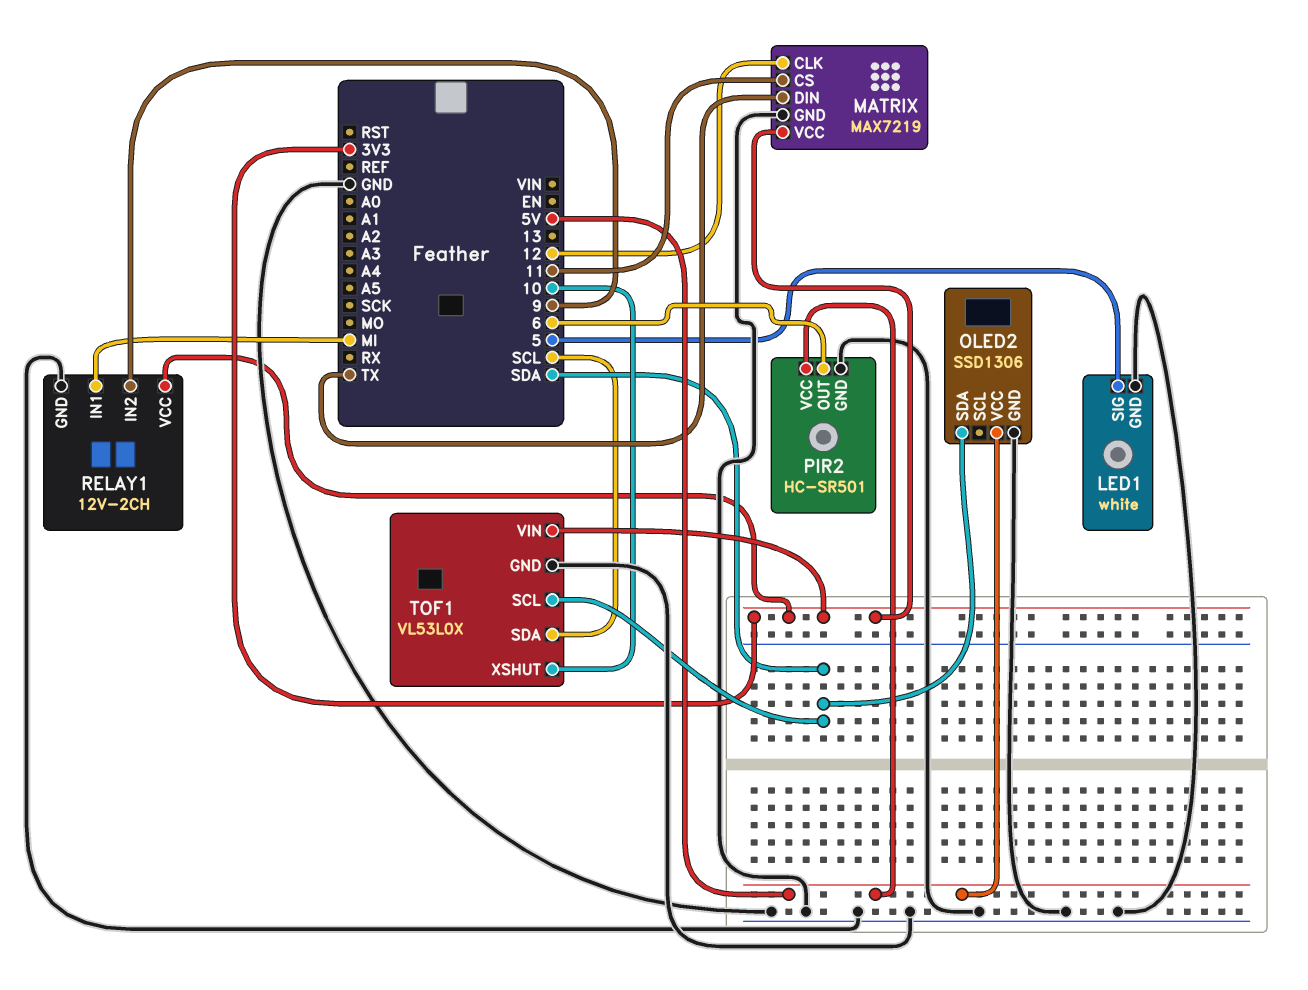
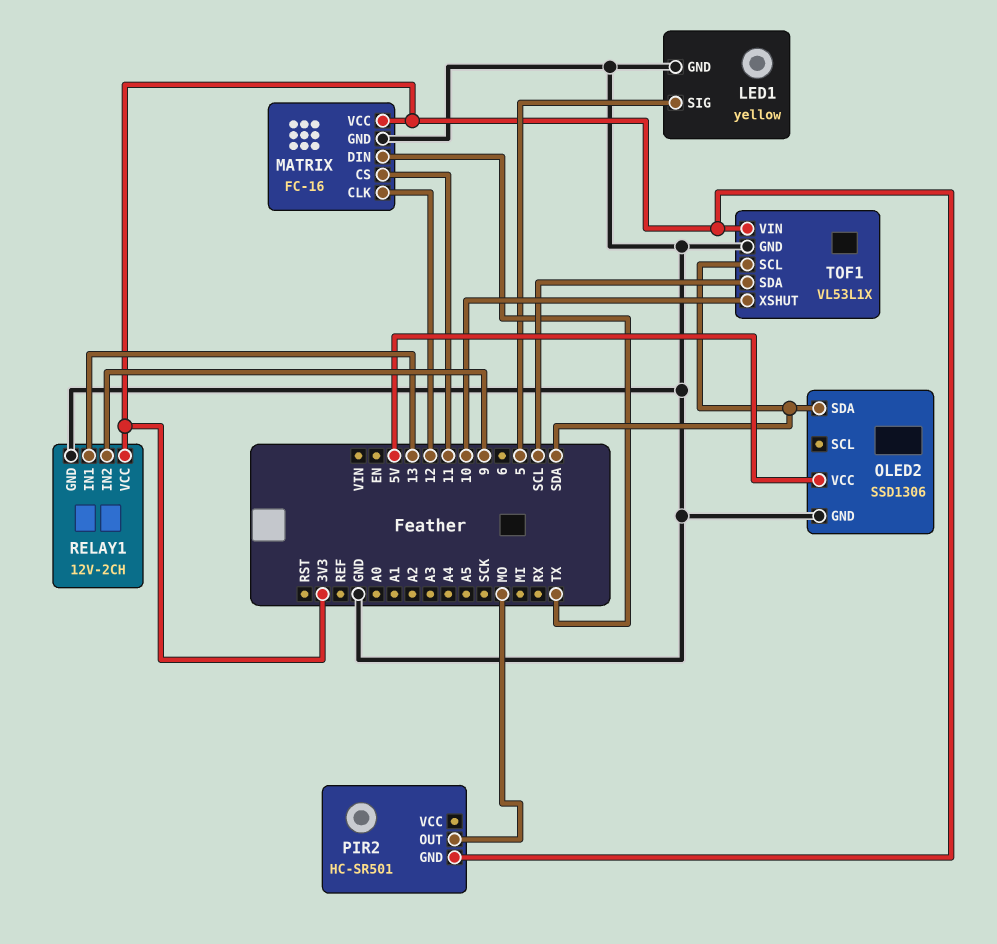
LED1: white -> yellow
MATRIX: MAX7219 -> FC-16
PIR2 pin GND: GND -> 3V3
PIR2 pin OUT: 6 -> MO
PIR2 pin VCC: 5V -> none
RELAY1 pin IN1: MI -> 13
TOF1: VL53L0X -> VL53L1X

